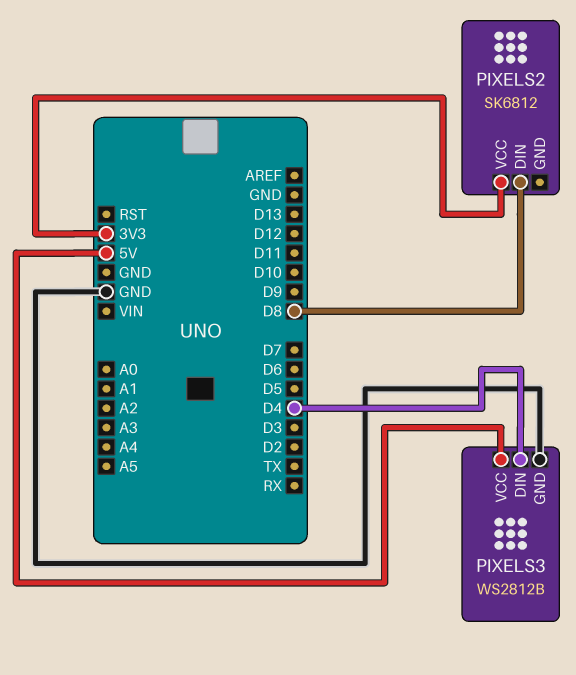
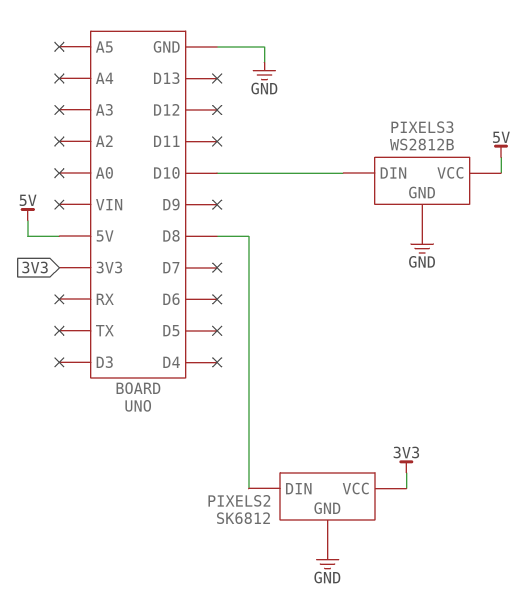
PIXELS2 pin GND: none -> GND
PIXELS3 pin DIN: D4 -> D10

